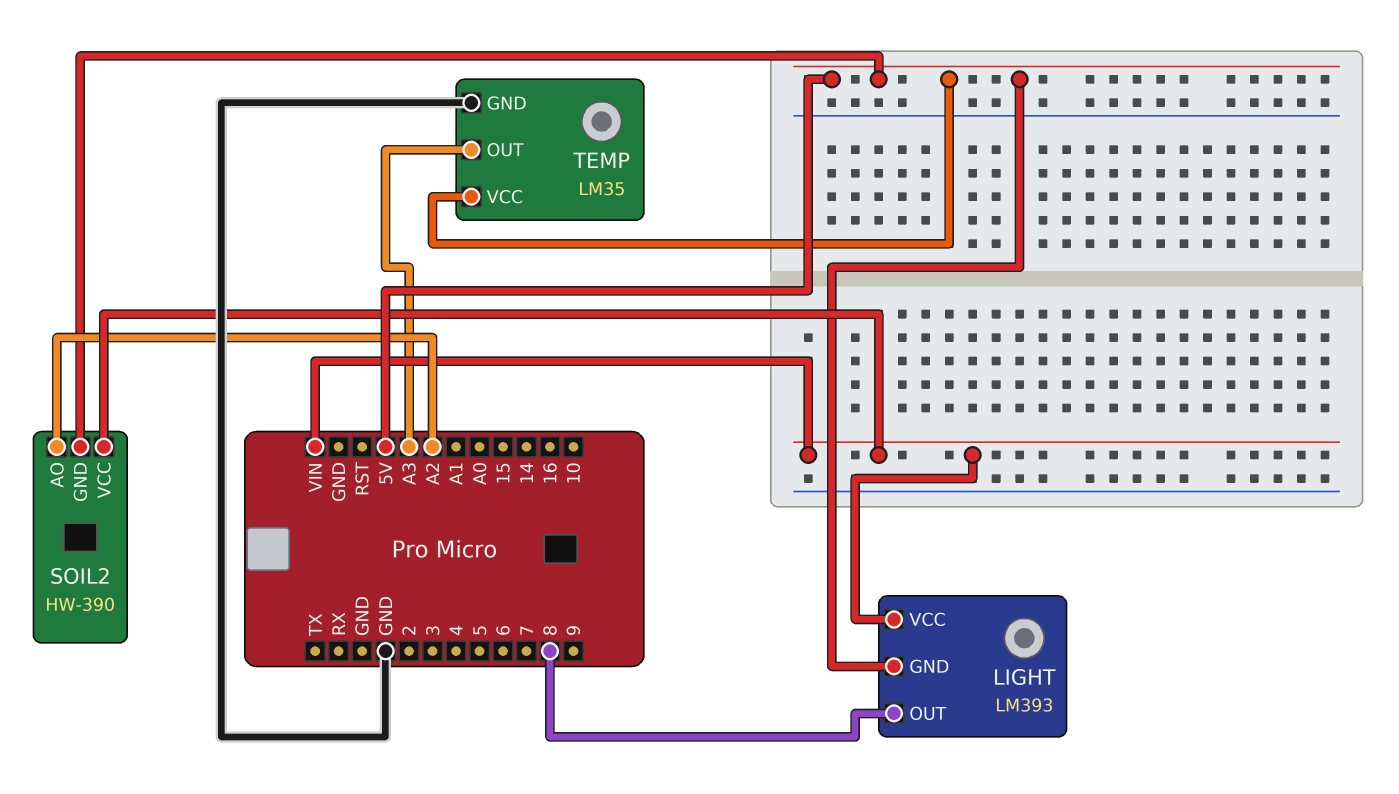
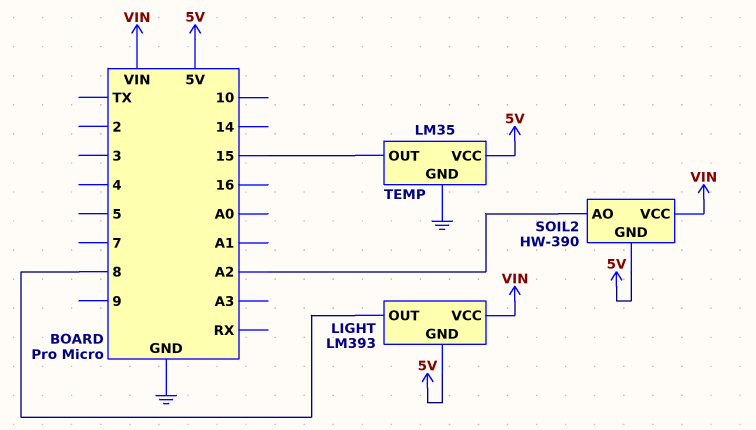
TEMP pin OUT: A3 -> 15

